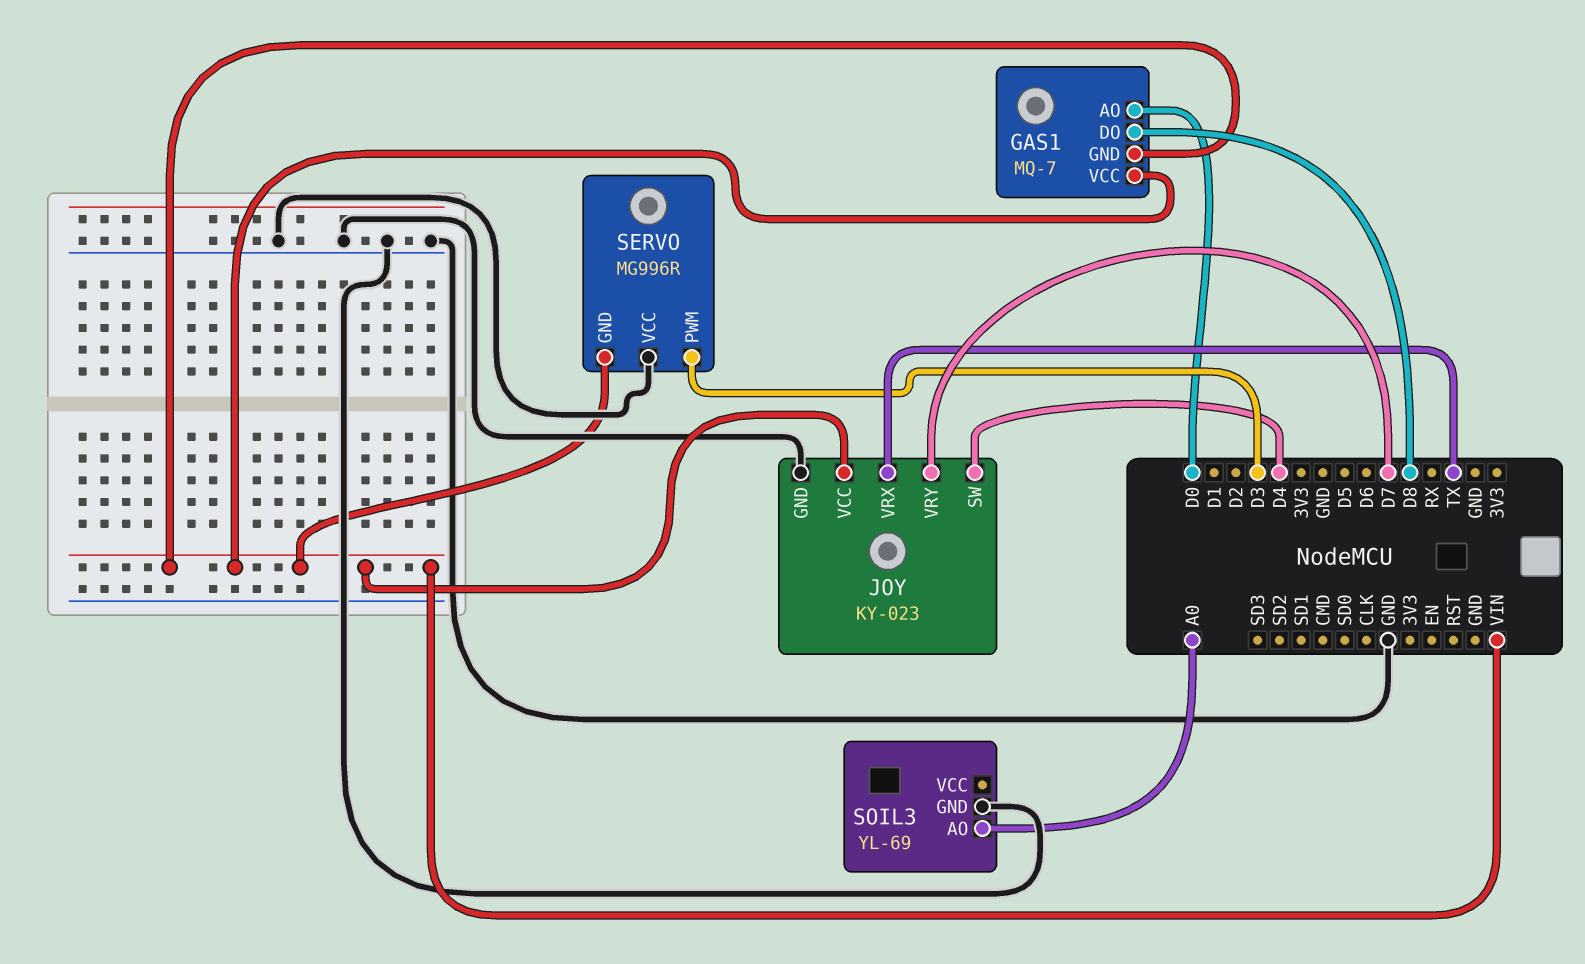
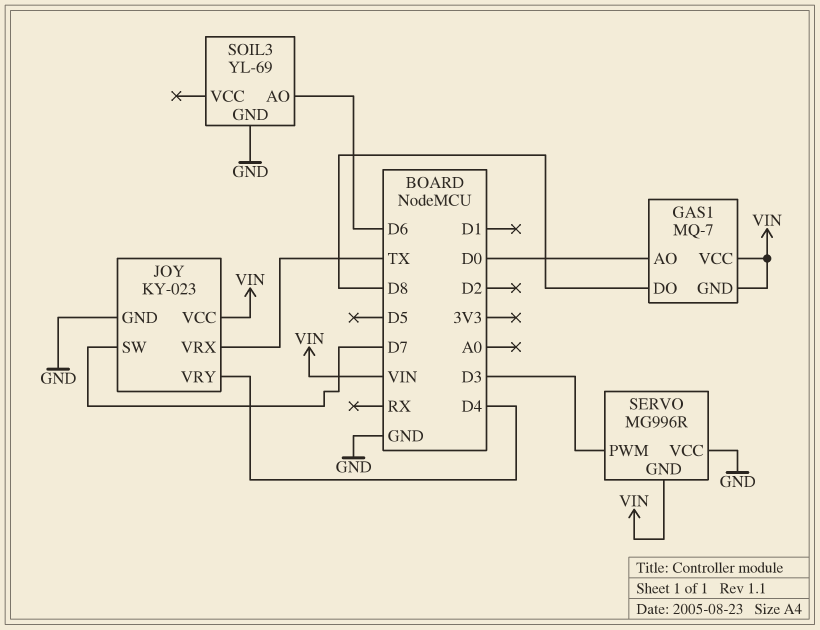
JOY pin SW: D4 -> D7
JOY pin VRY: D7 -> D4
SOIL3 pin AO: A0 -> D6

